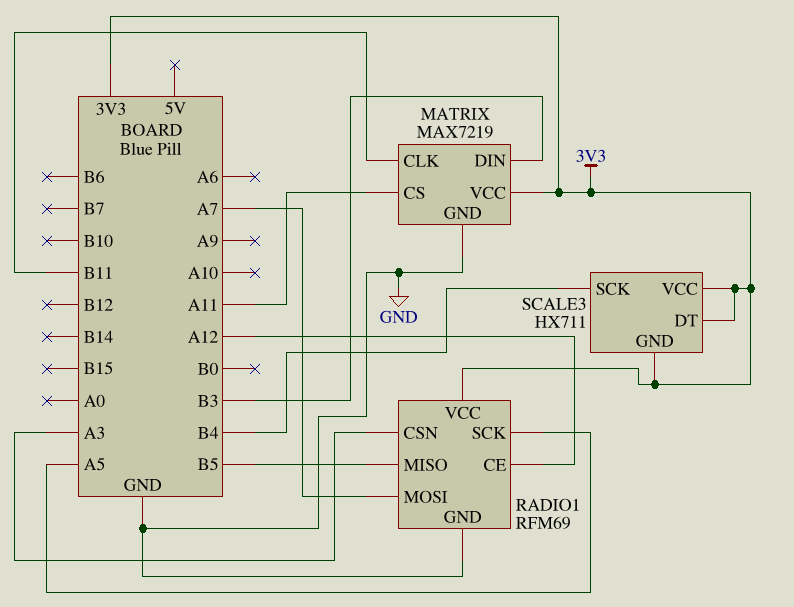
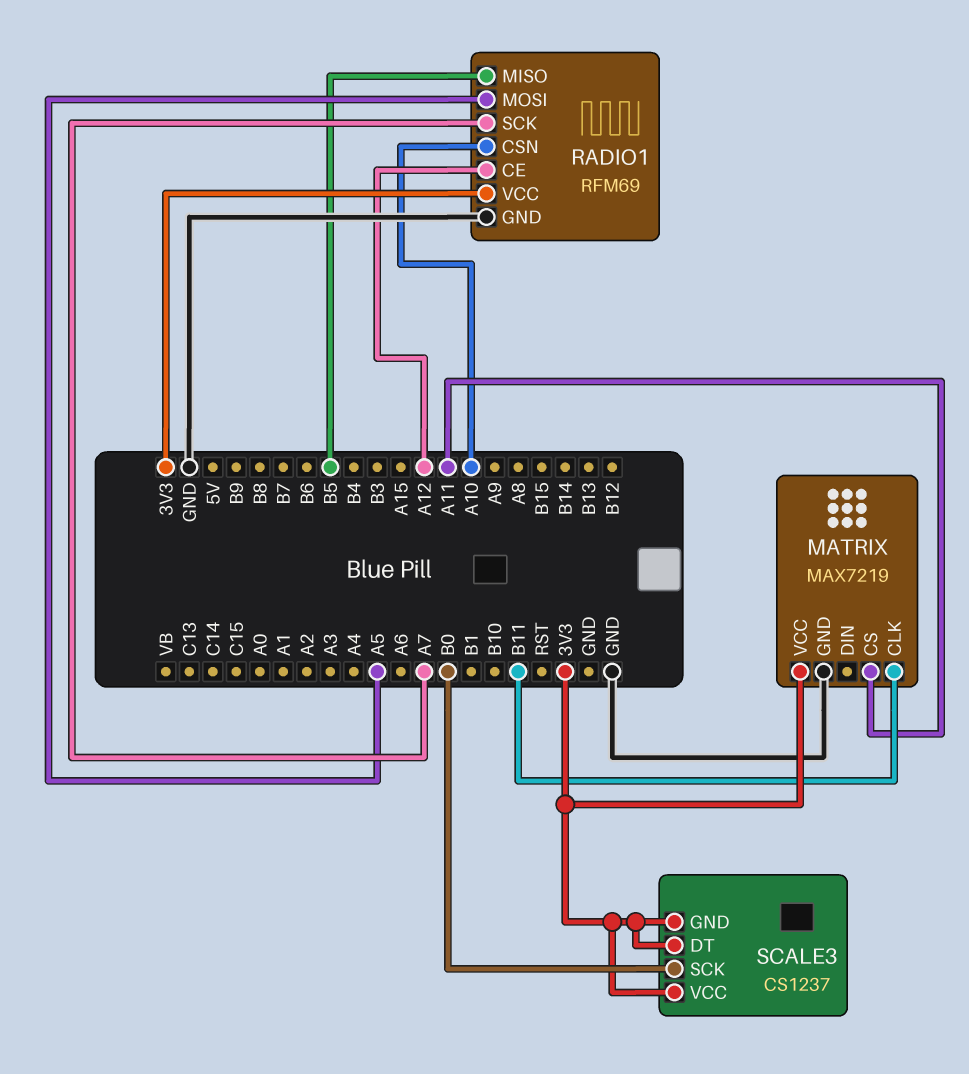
MATRIX pin DIN: B3 -> none
RADIO1 pin CSN: A3 -> A10
RADIO1 pin MOSI: A7 -> A5
RADIO1 pin SCK: A5 -> A7
SCALE3: HX711 -> CS1237
SCALE3 pin SCK: B4 -> B0

